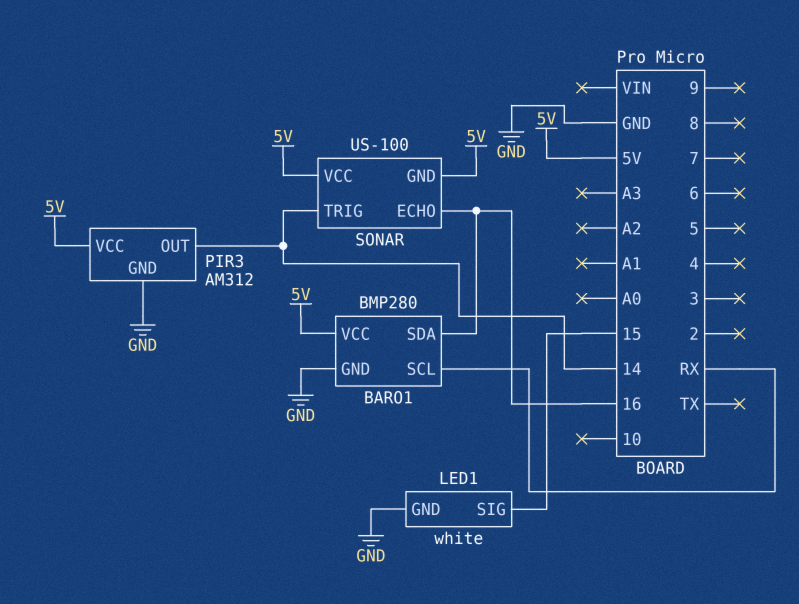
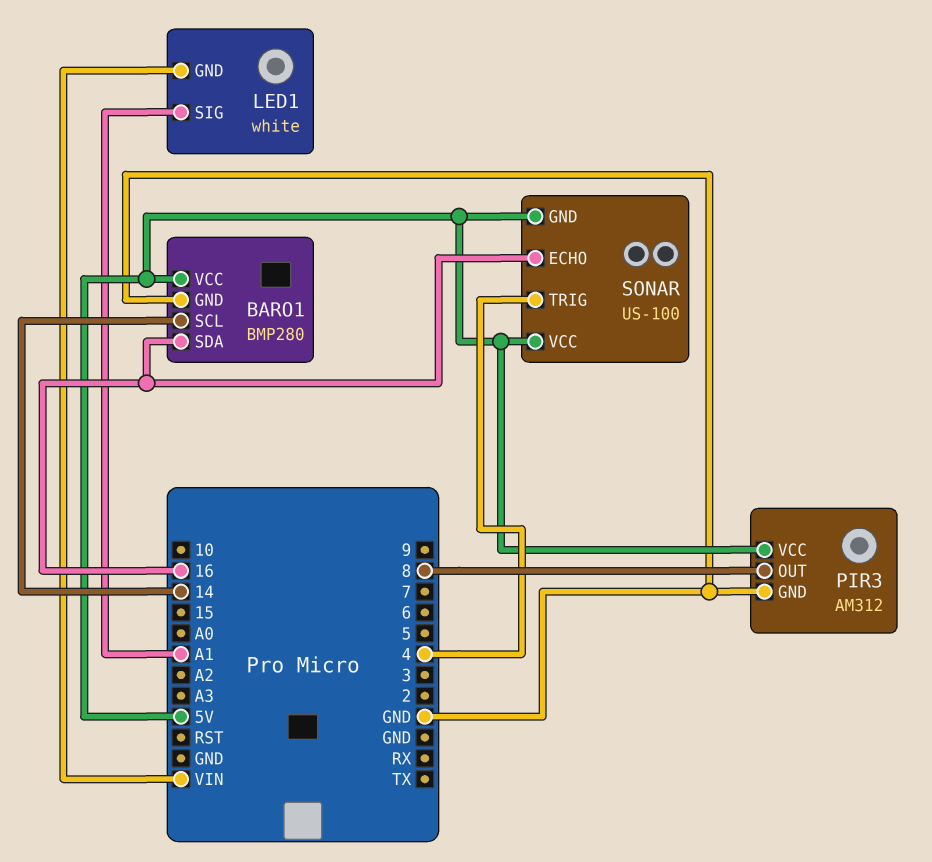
BARO1 pin SCL: RX -> 14
LED1 pin GND: GND -> VIN
LED1 pin SIG: 15 -> A1
PIR3 pin OUT: 14 -> 8
SONAR pin TRIG: 14 -> 4

